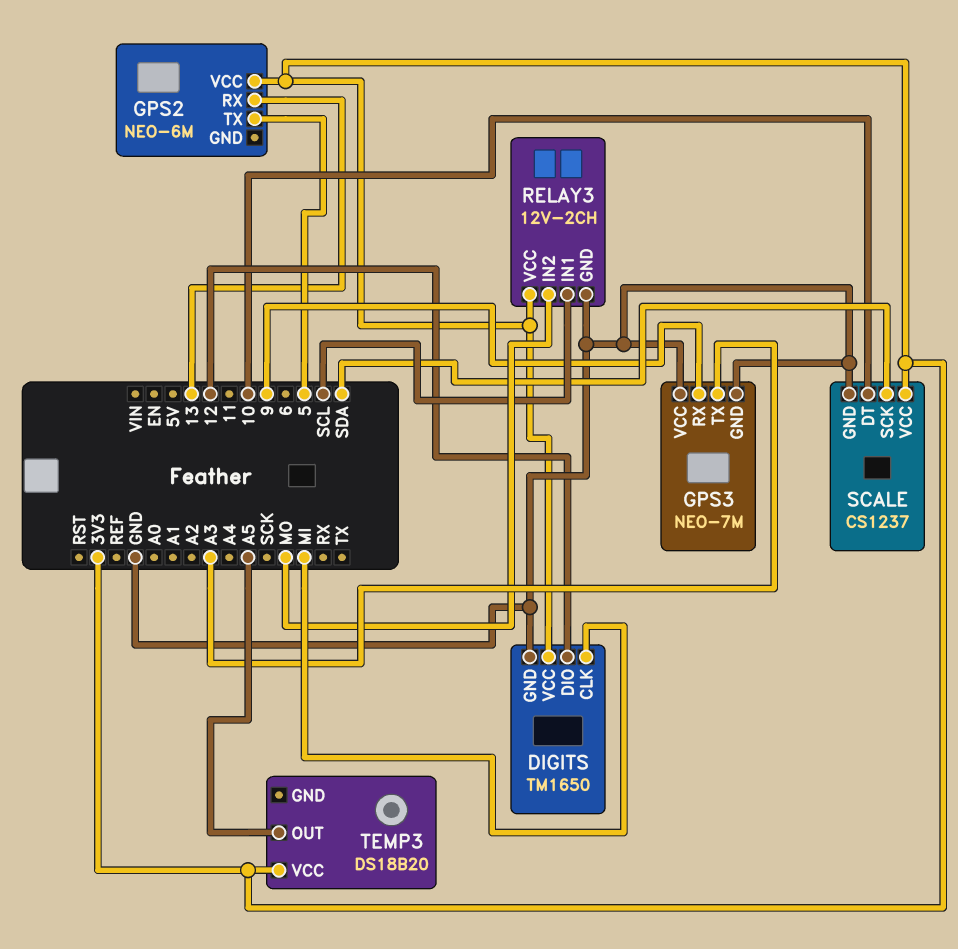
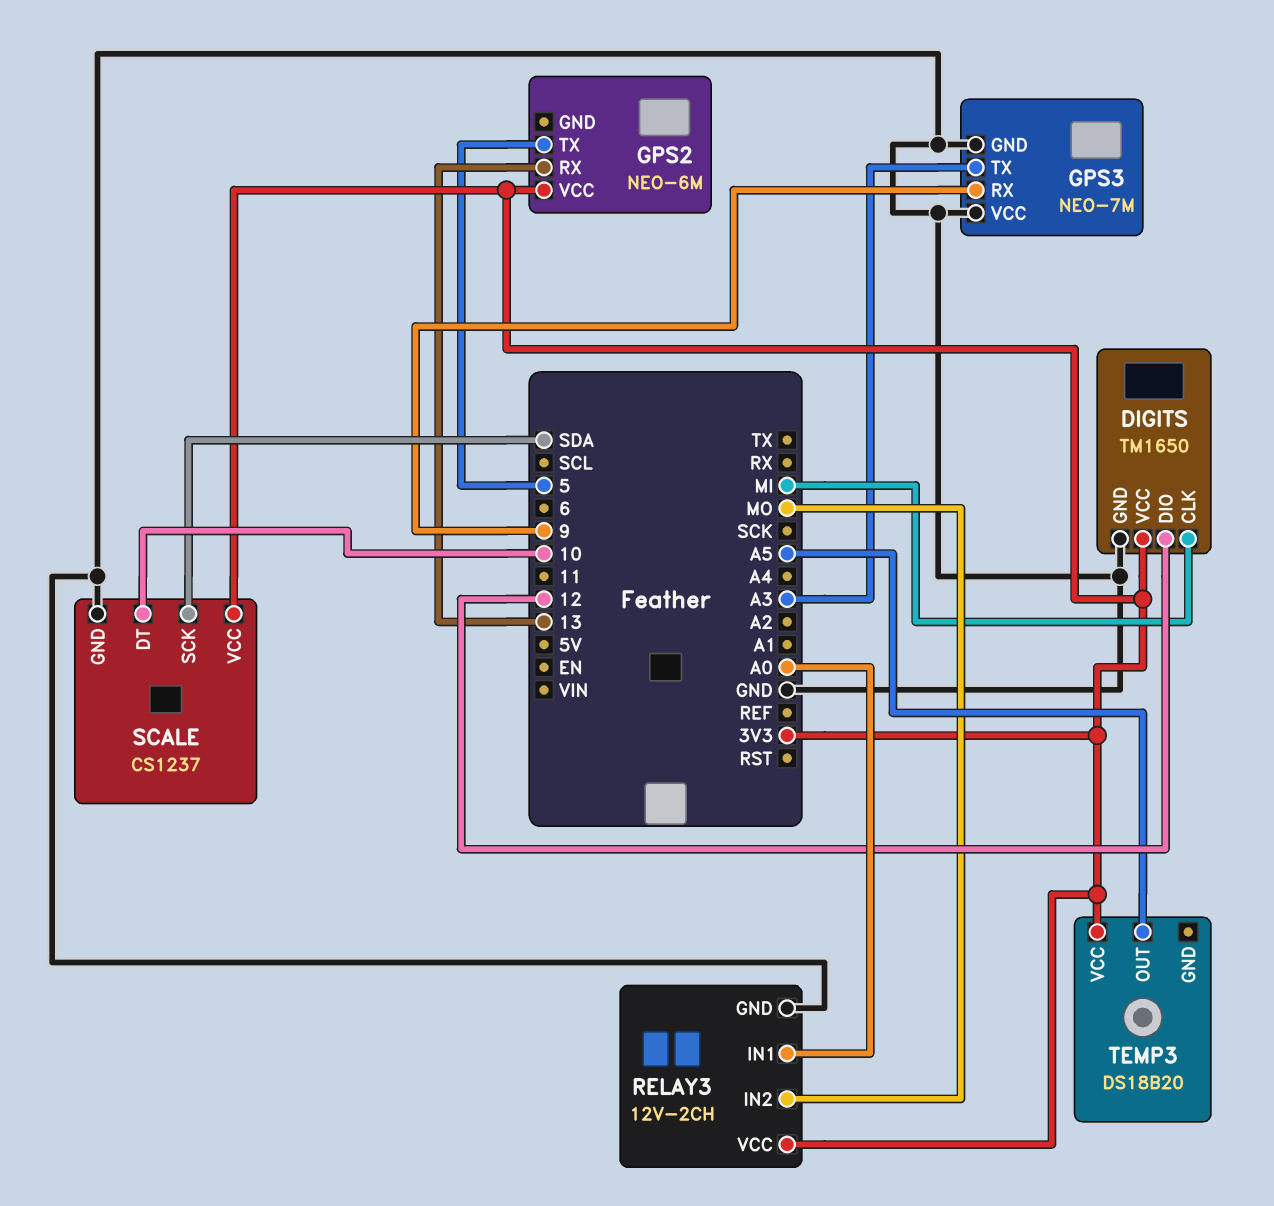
RELAY3 pin IN1: SCL -> A0

